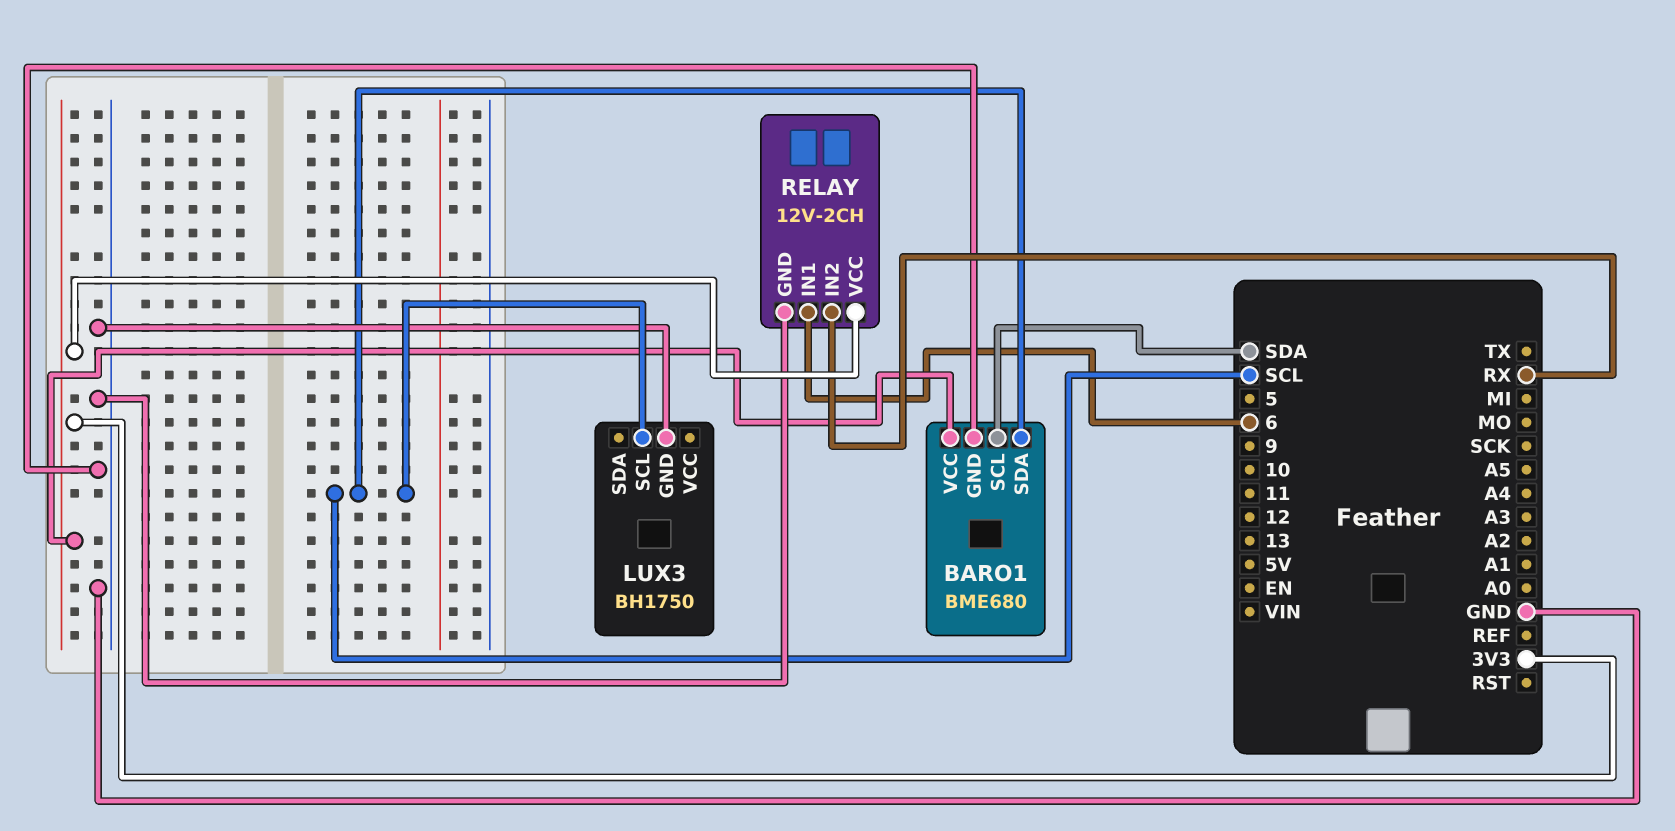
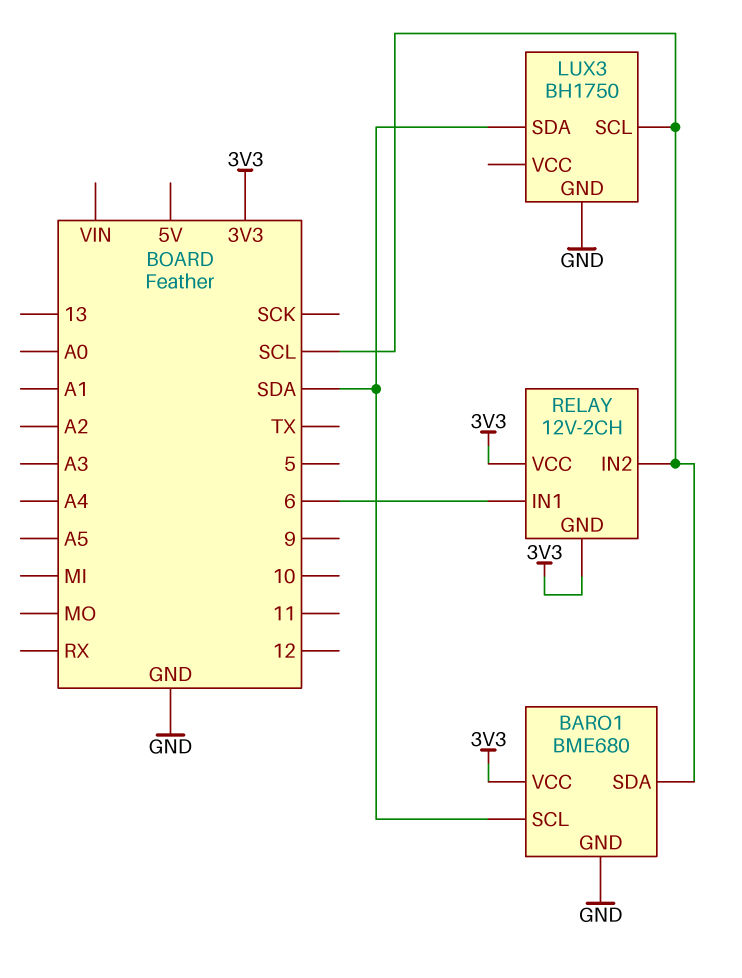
LUX3 pin SDA: none -> SDA
RELAY pin GND: GND -> 3V3
RELAY pin IN2: RX -> SCL

